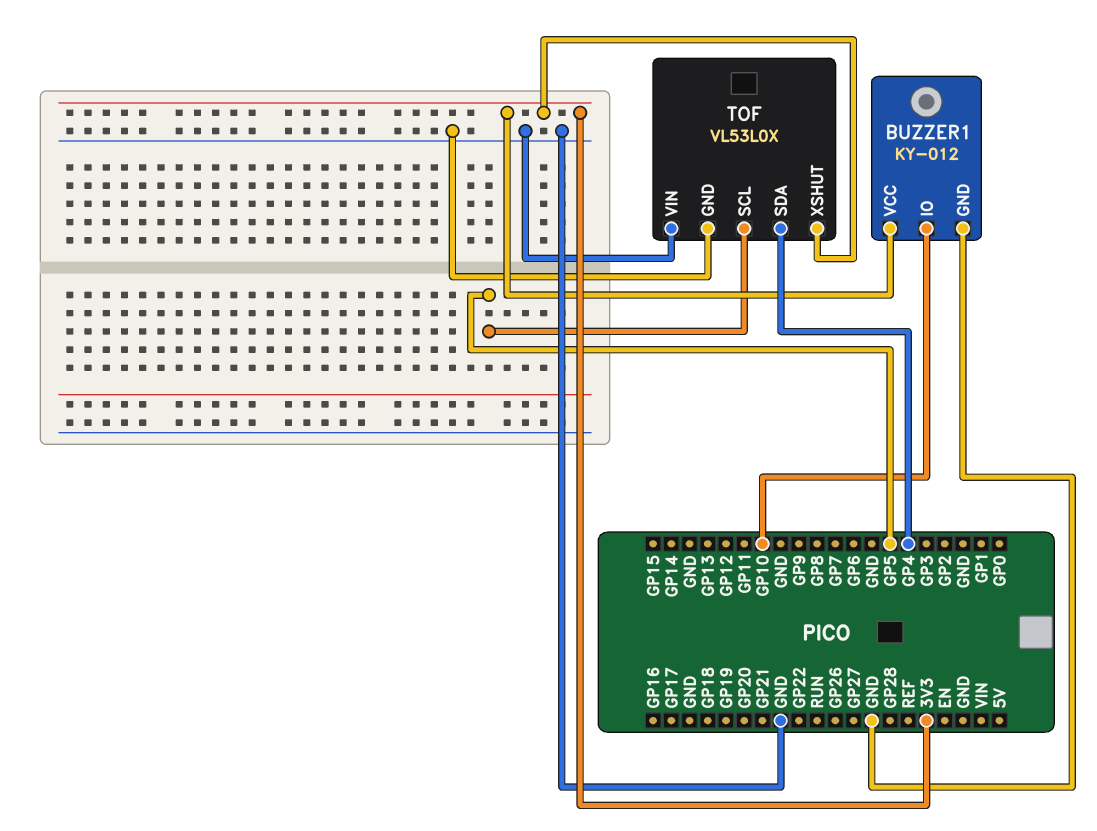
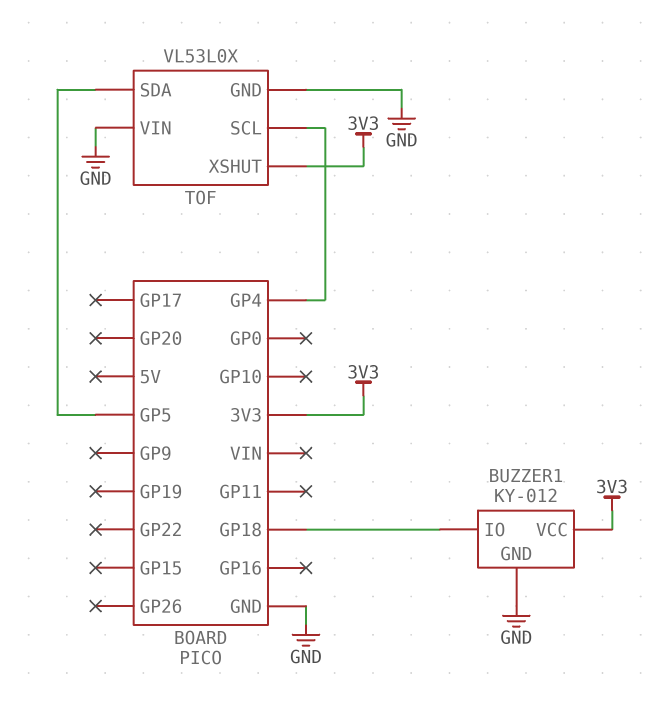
BUZZER1 pin IO: GP10 -> GP18
TOF pin SCL: GP5 -> GP4
TOF pin SDA: GP4 -> GP5

